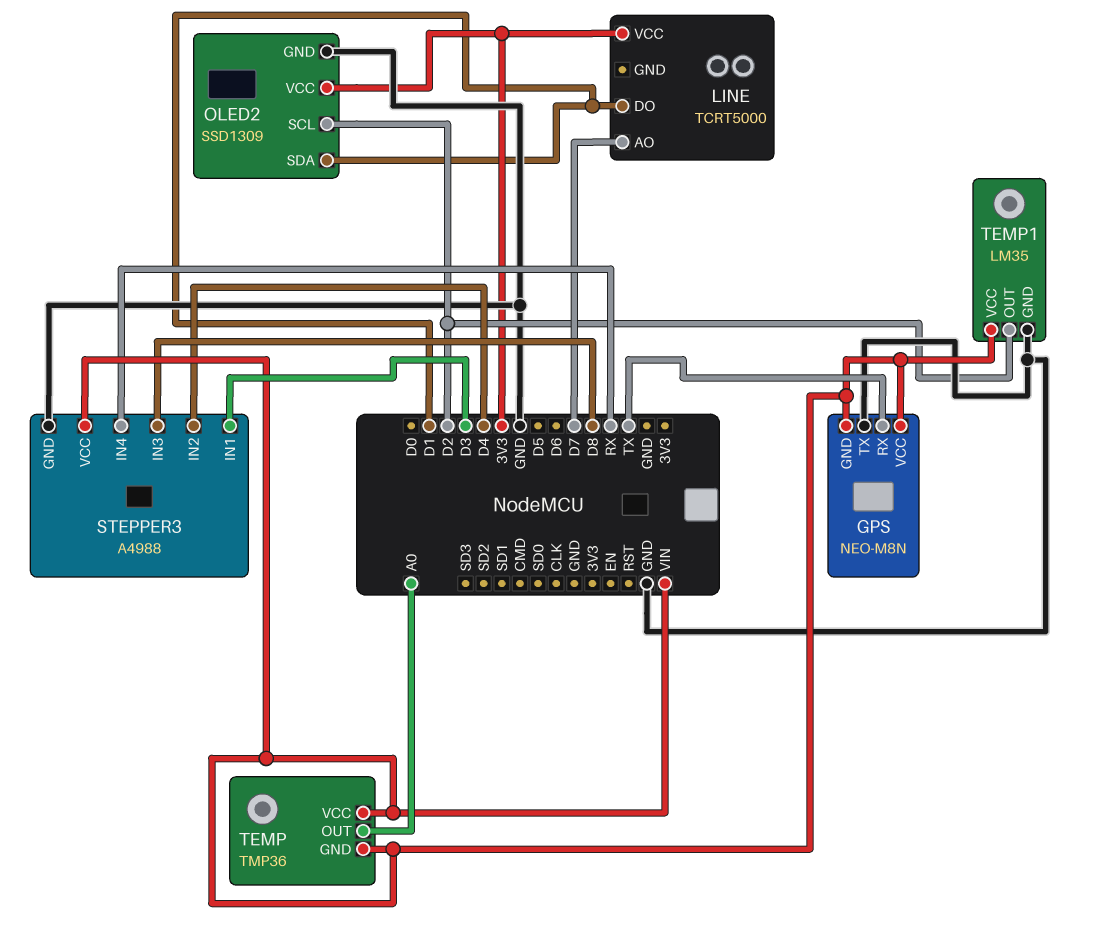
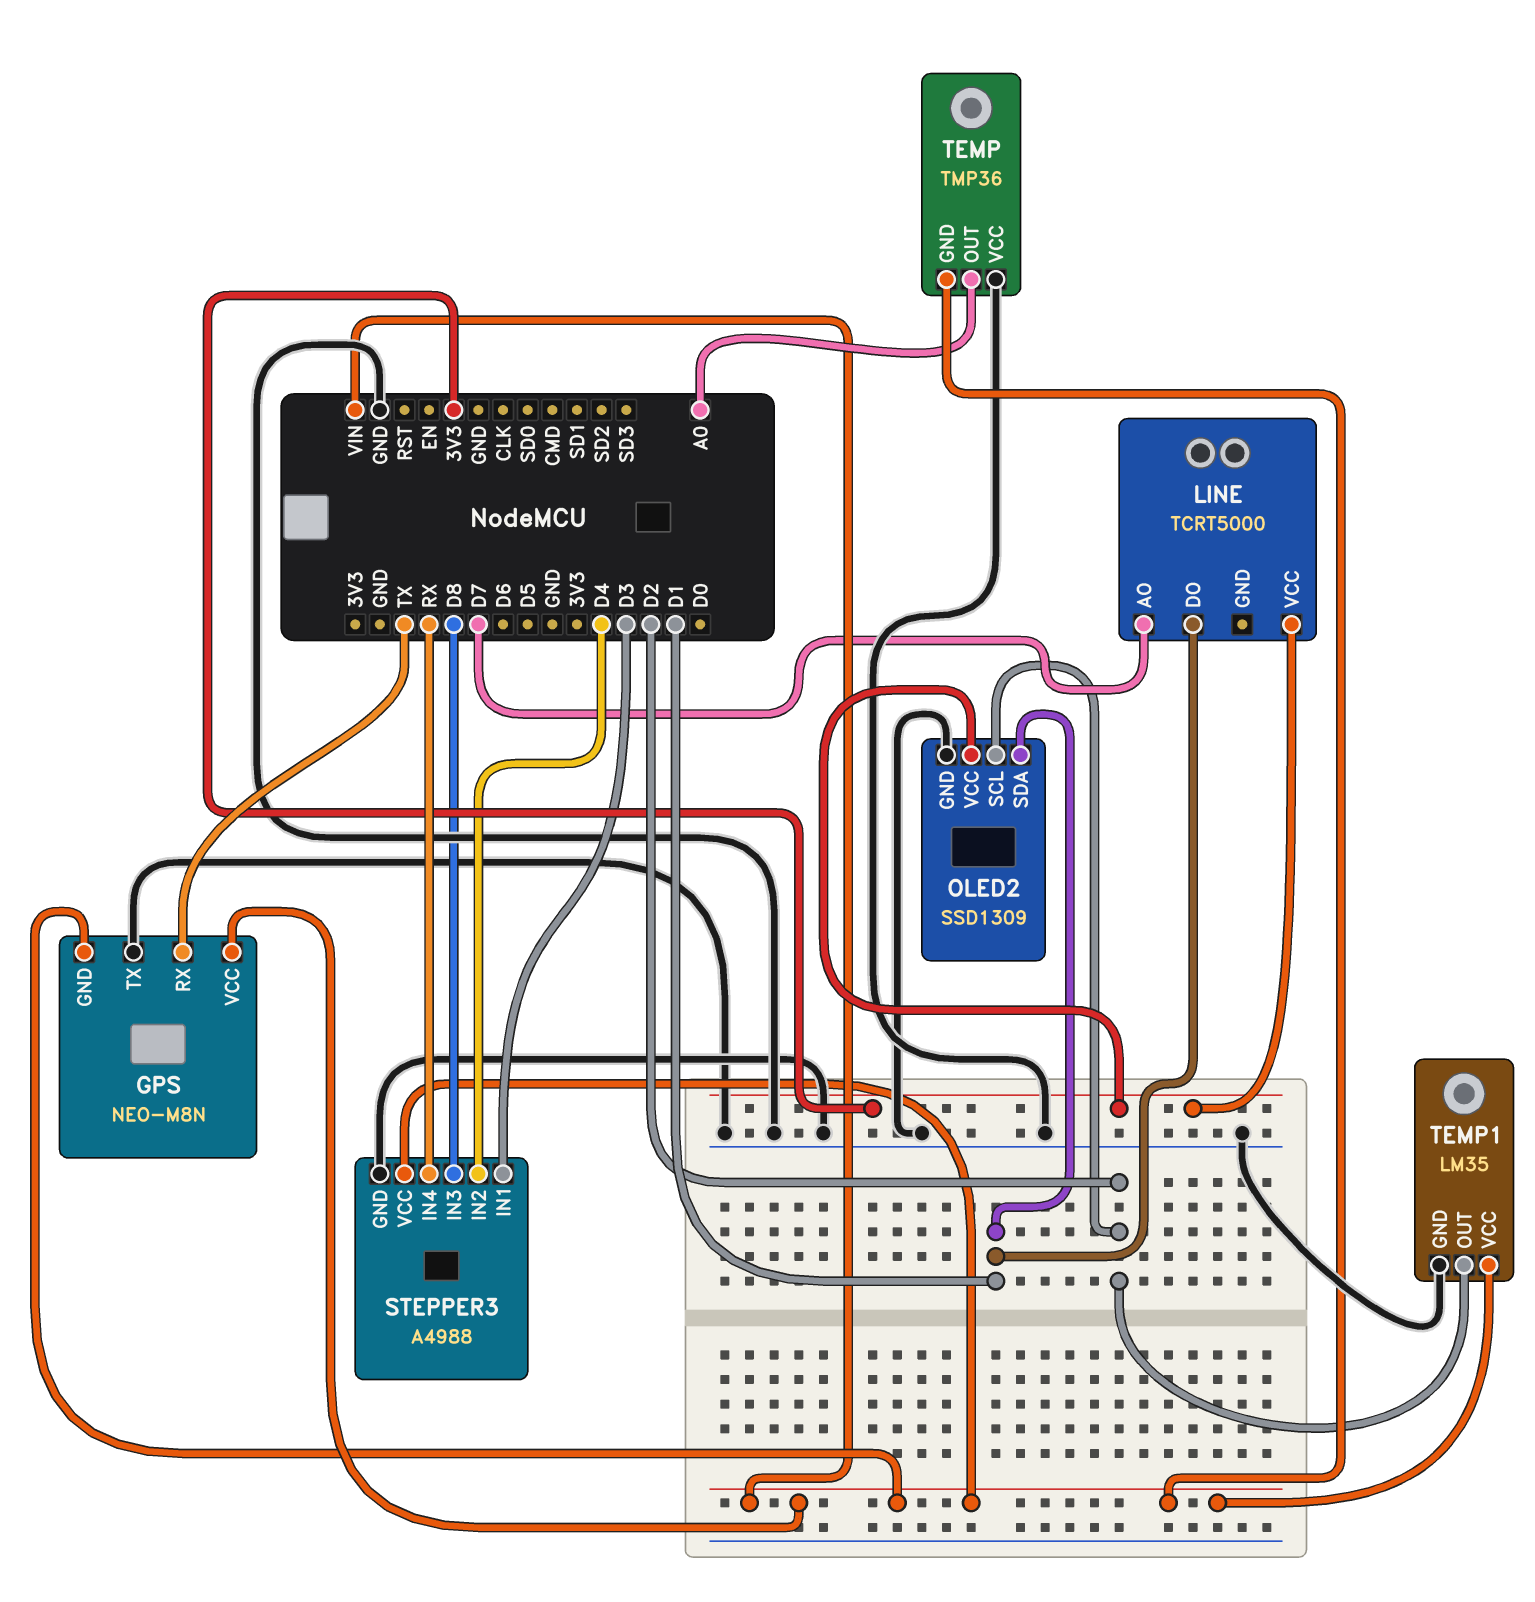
TEMP pin VCC: VIN -> GND

